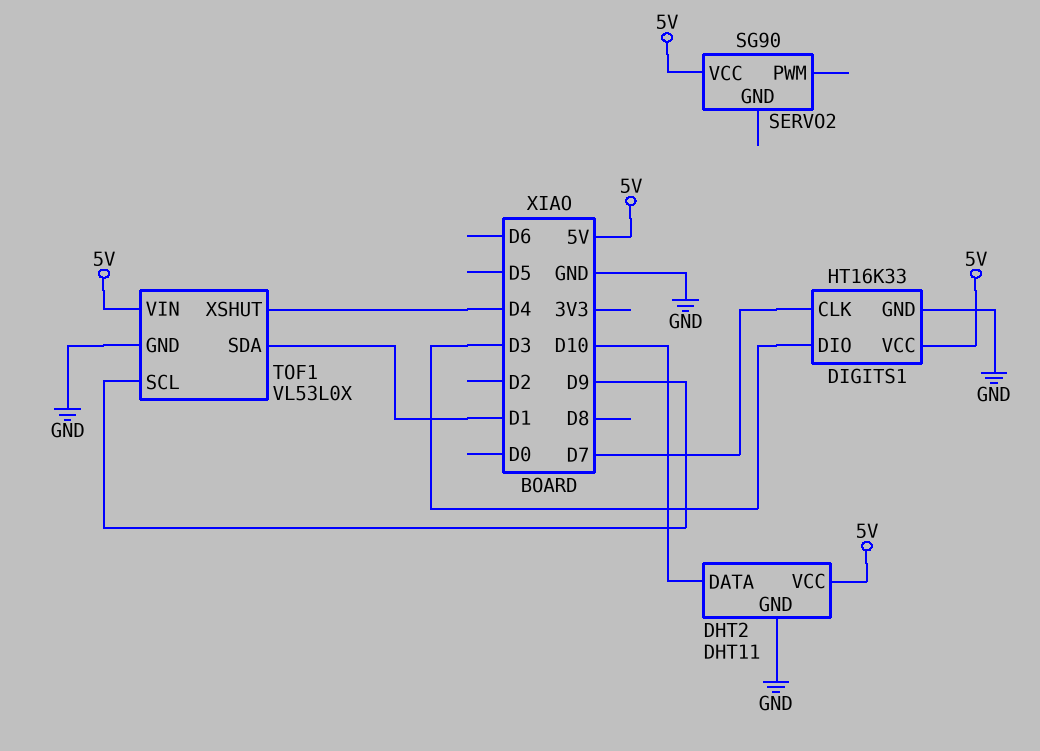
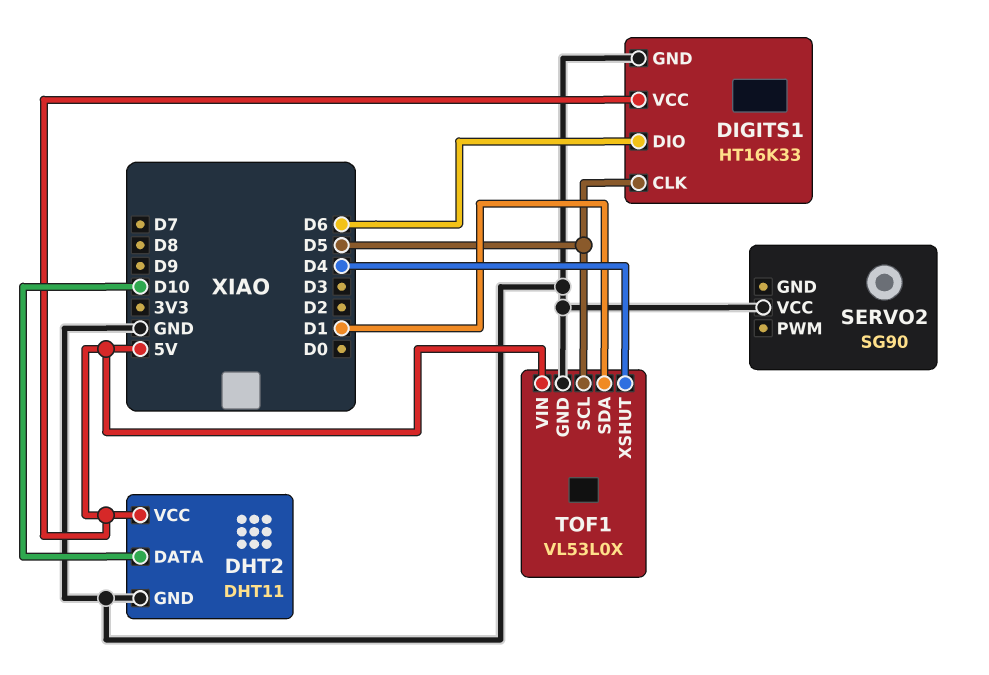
DIGITS1 pin CLK: D7 -> D5
DIGITS1 pin DIO: D3 -> D6
SERVO2 pin VCC: 5V -> GND
TOF1 pin SCL: D9 -> D5

